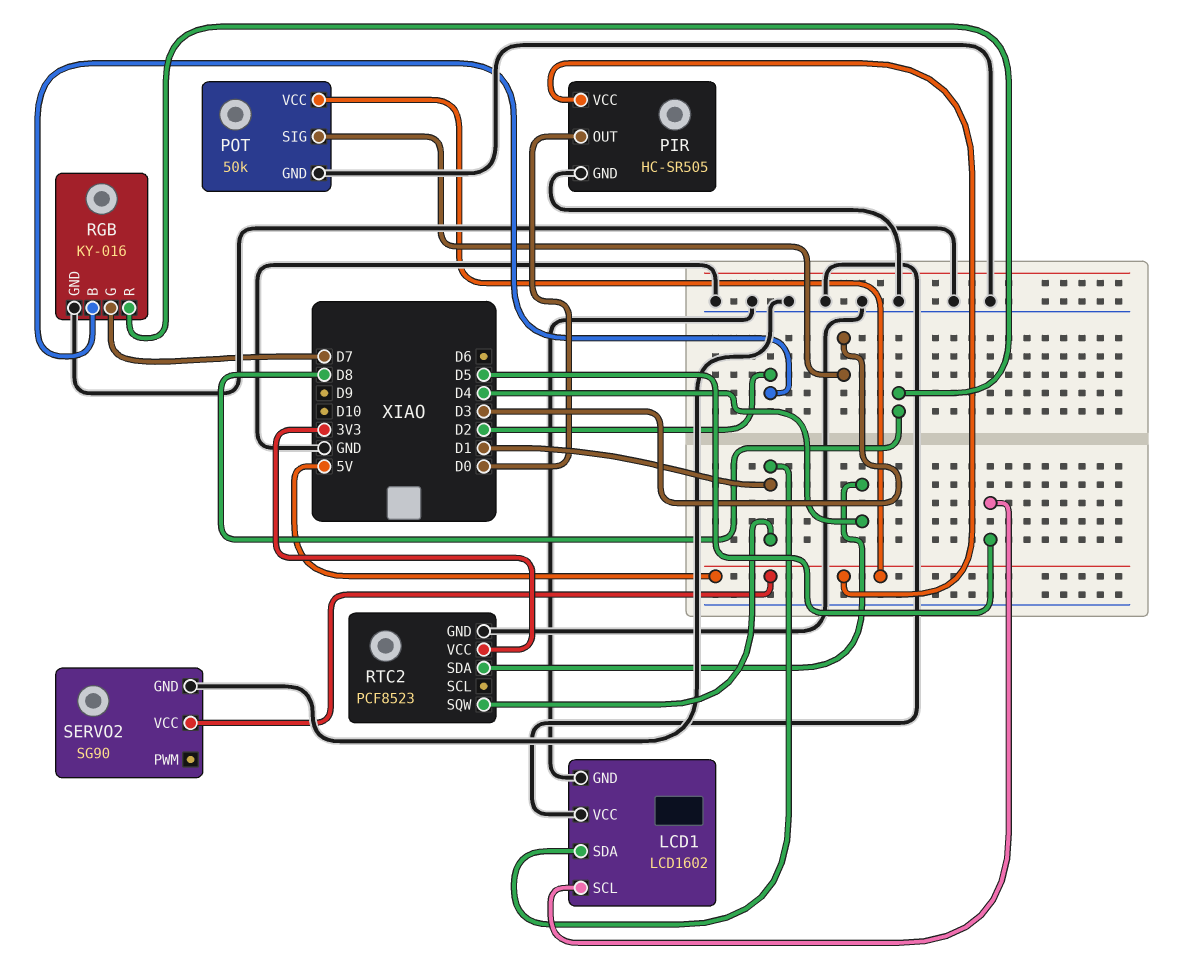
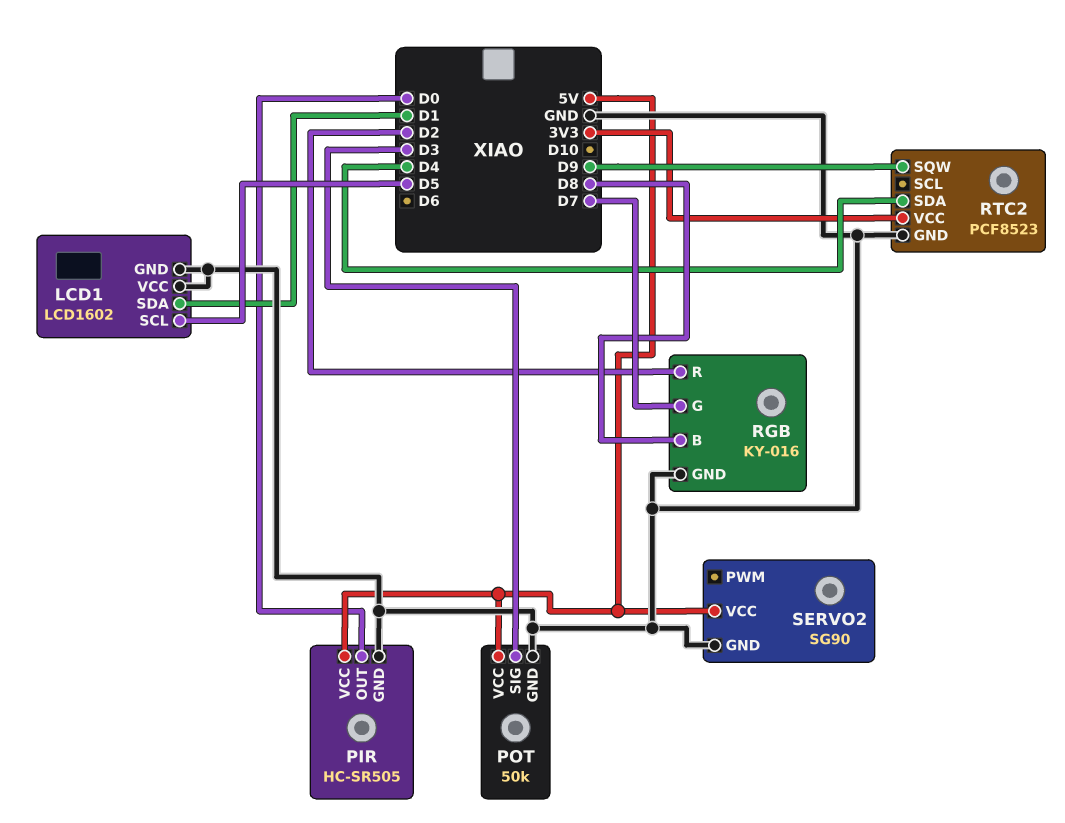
RGB pin B: D2 -> D8
RGB pin R: D8 -> D2
RTC2 pin SQW: D1 -> D9

